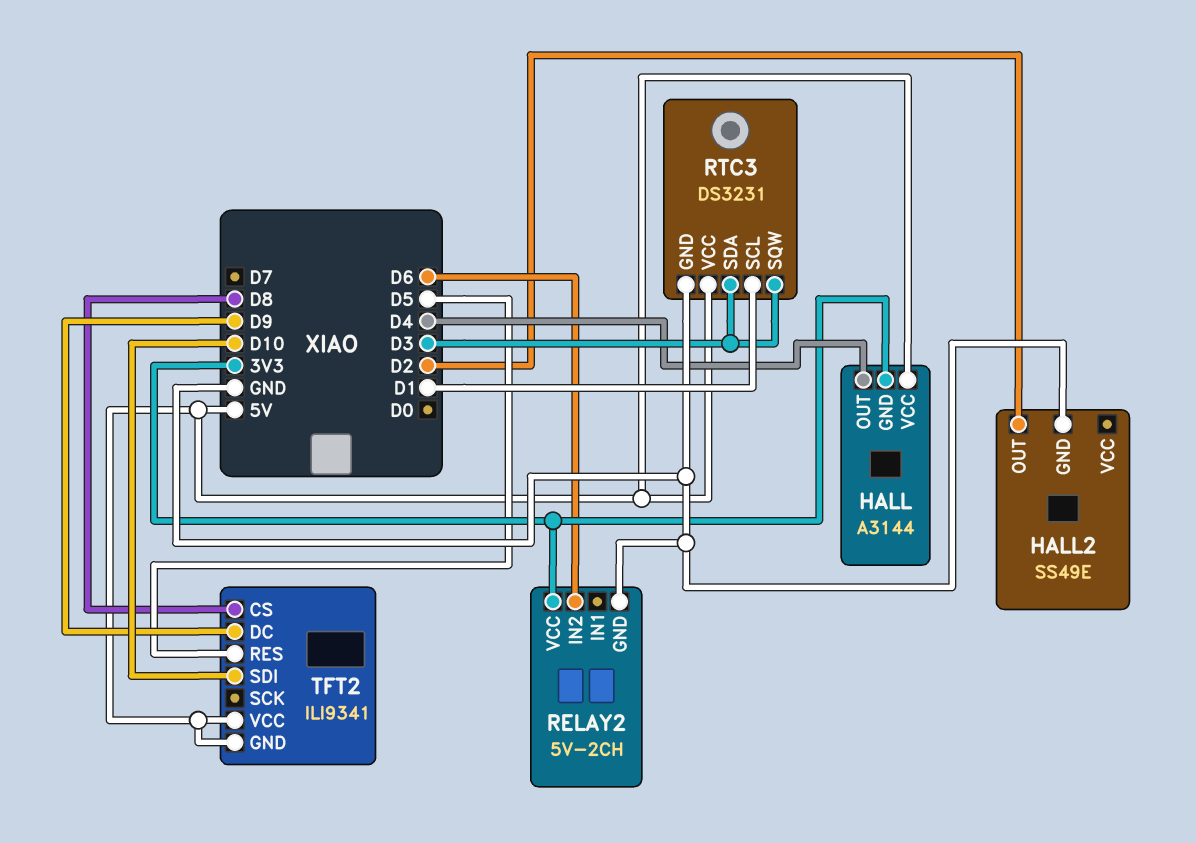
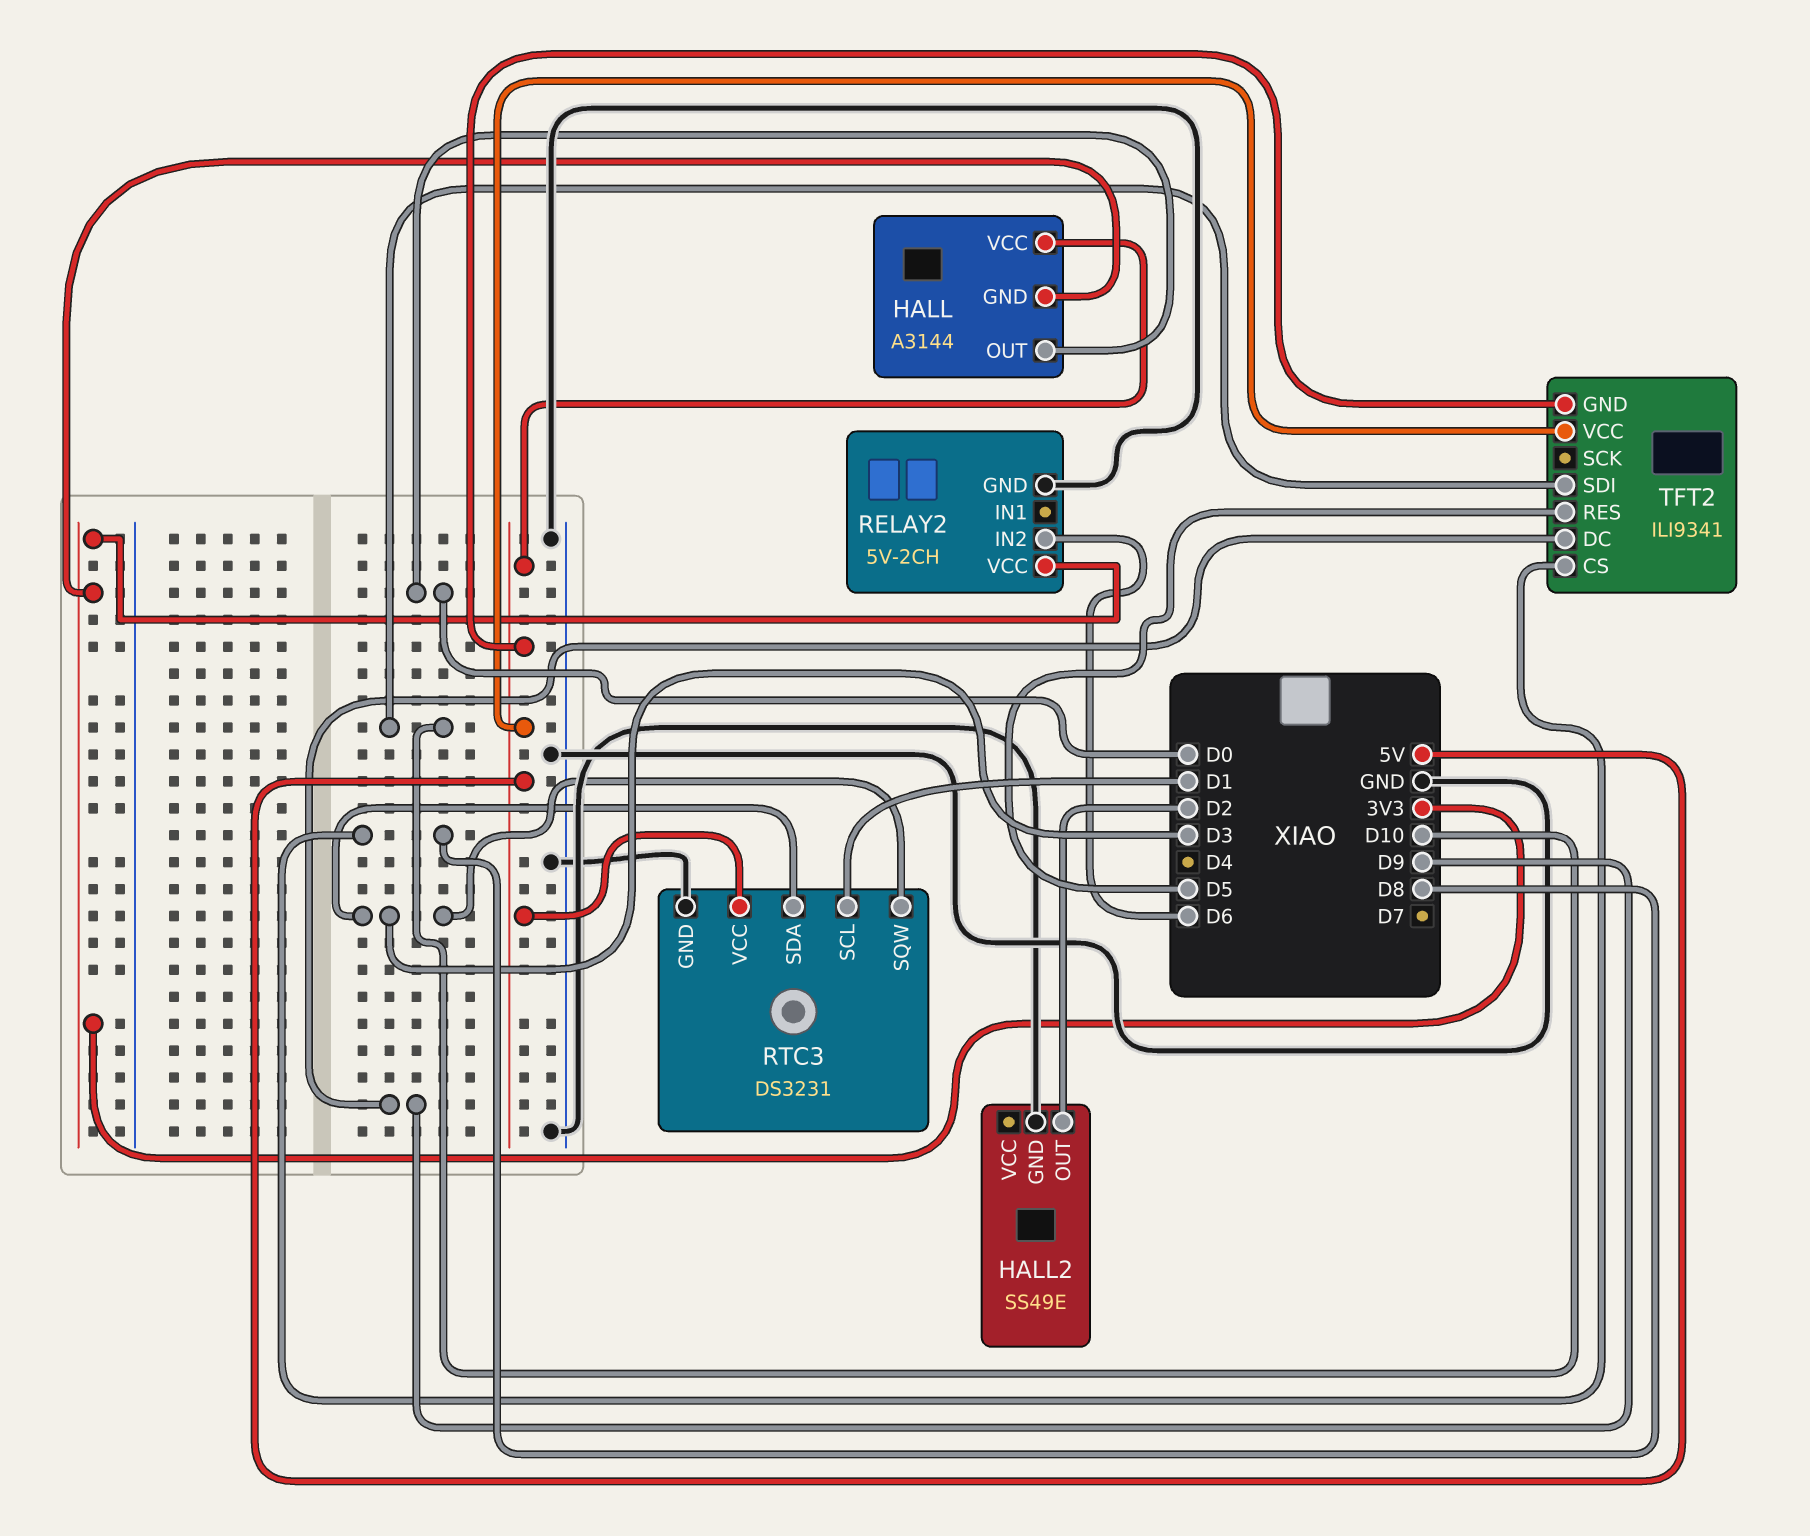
HALL pin OUT: D4 -> D0

